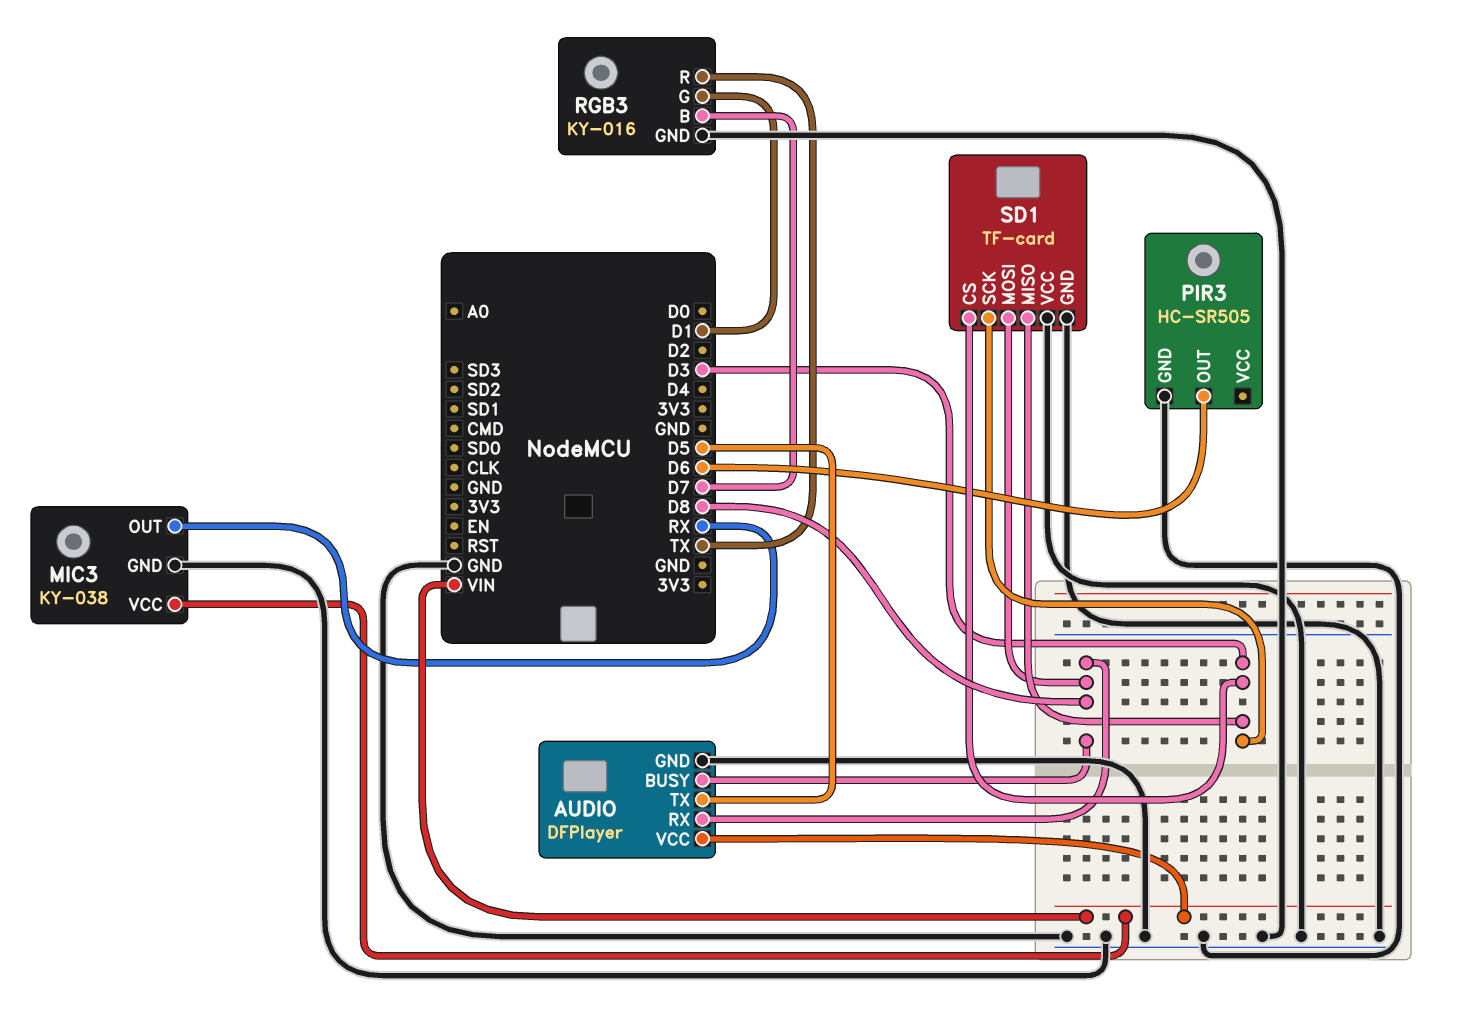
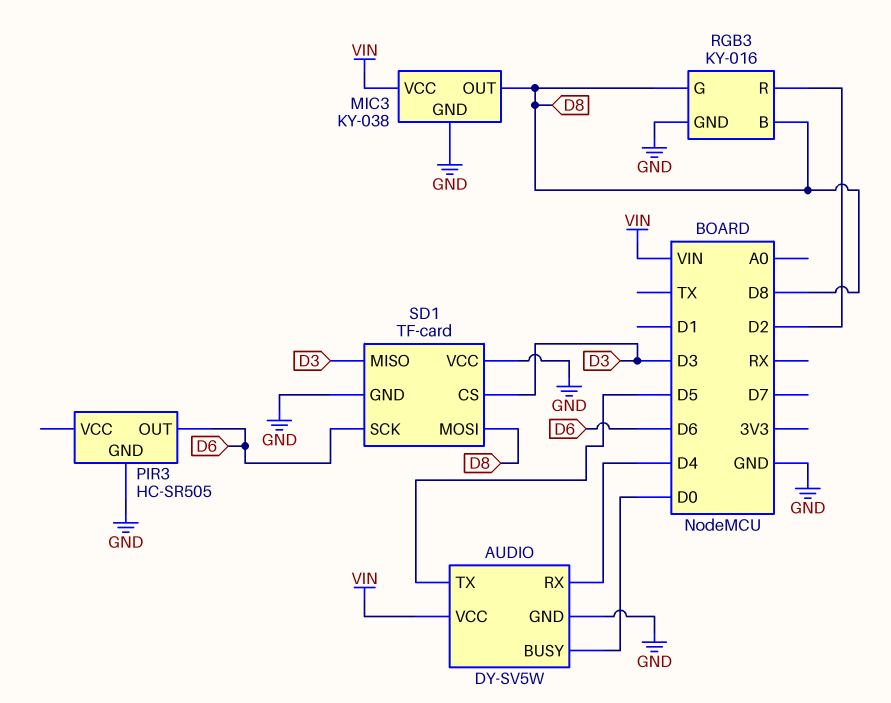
AUDIO: DFPlayer -> DY-SV5W
AUDIO pin BUSY: D8 -> D0
AUDIO pin RX: D8 -> D4
MIC3 pin OUT: RX -> D8
RGB3 pin B: D7 -> D8
RGB3 pin G: D1 -> D8
RGB3 pin R: TX -> D2
SD1 pin SCK: D3 -> D6

